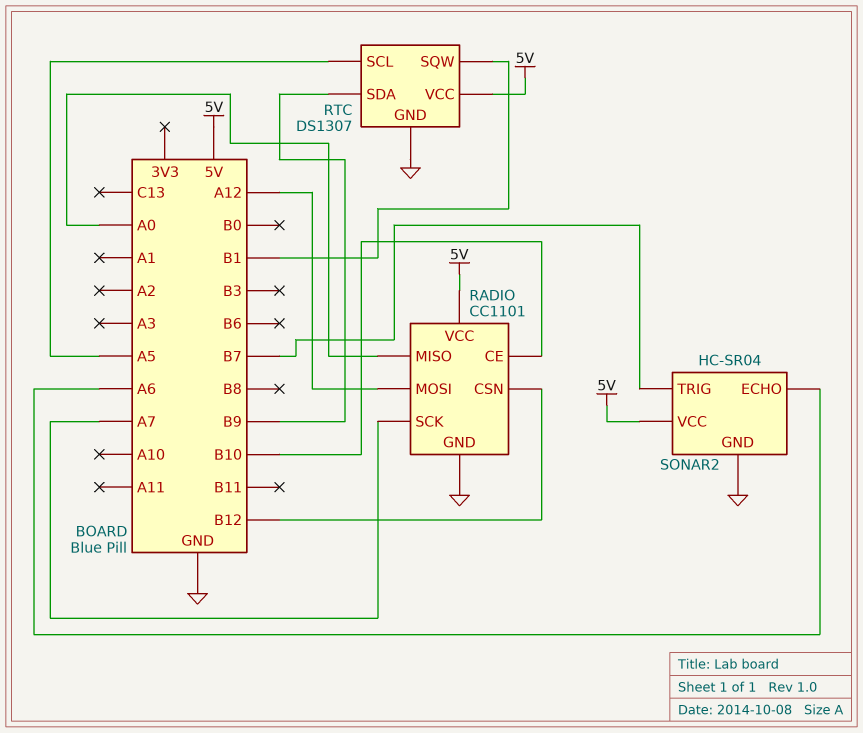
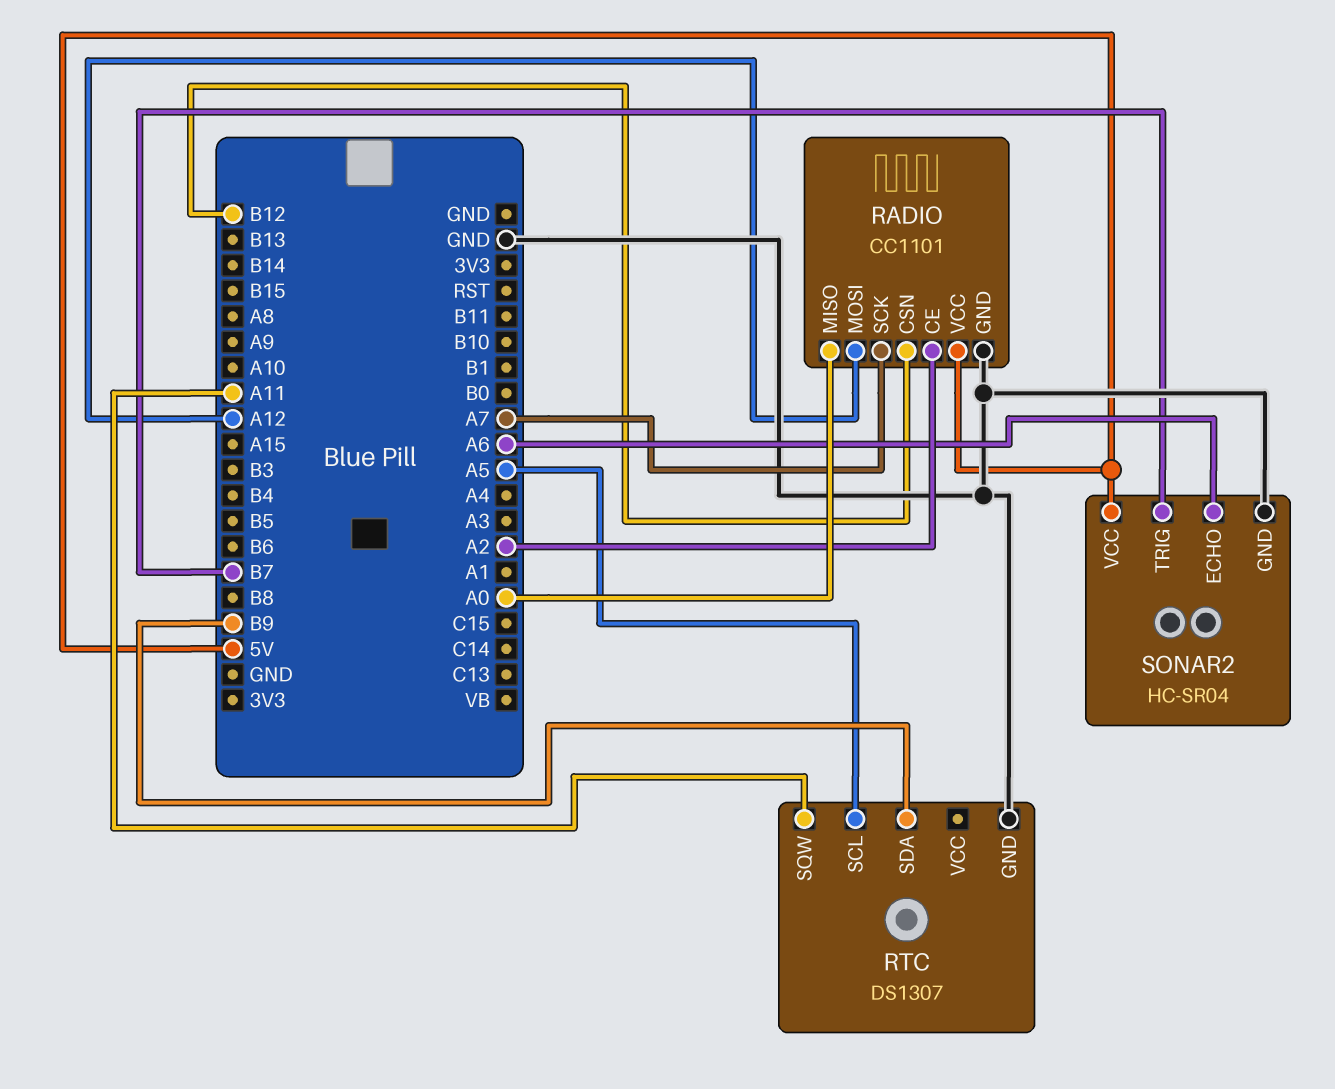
RADIO pin CE: B10 -> A2
RTC pin SQW: B1 -> A11
RTC pin VCC: 5V -> none

